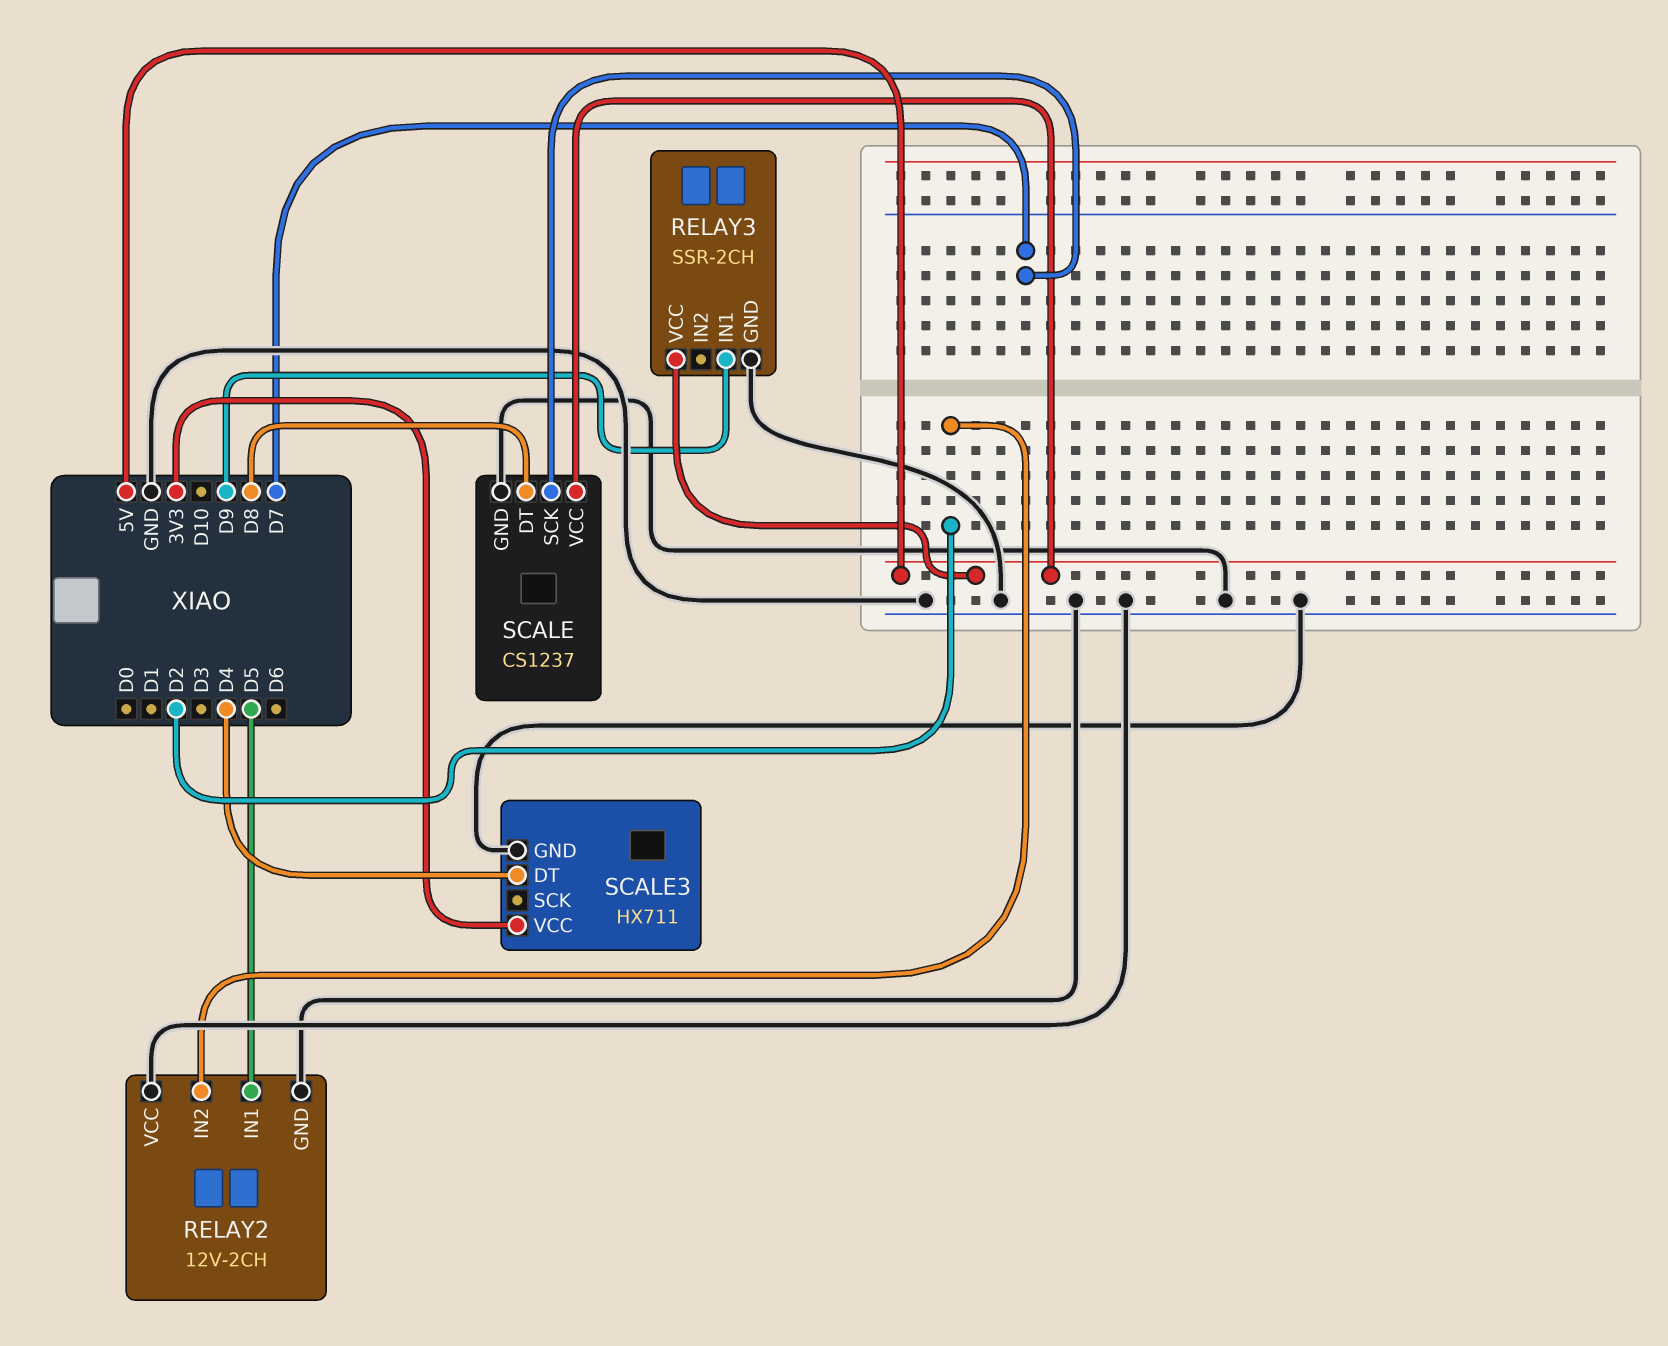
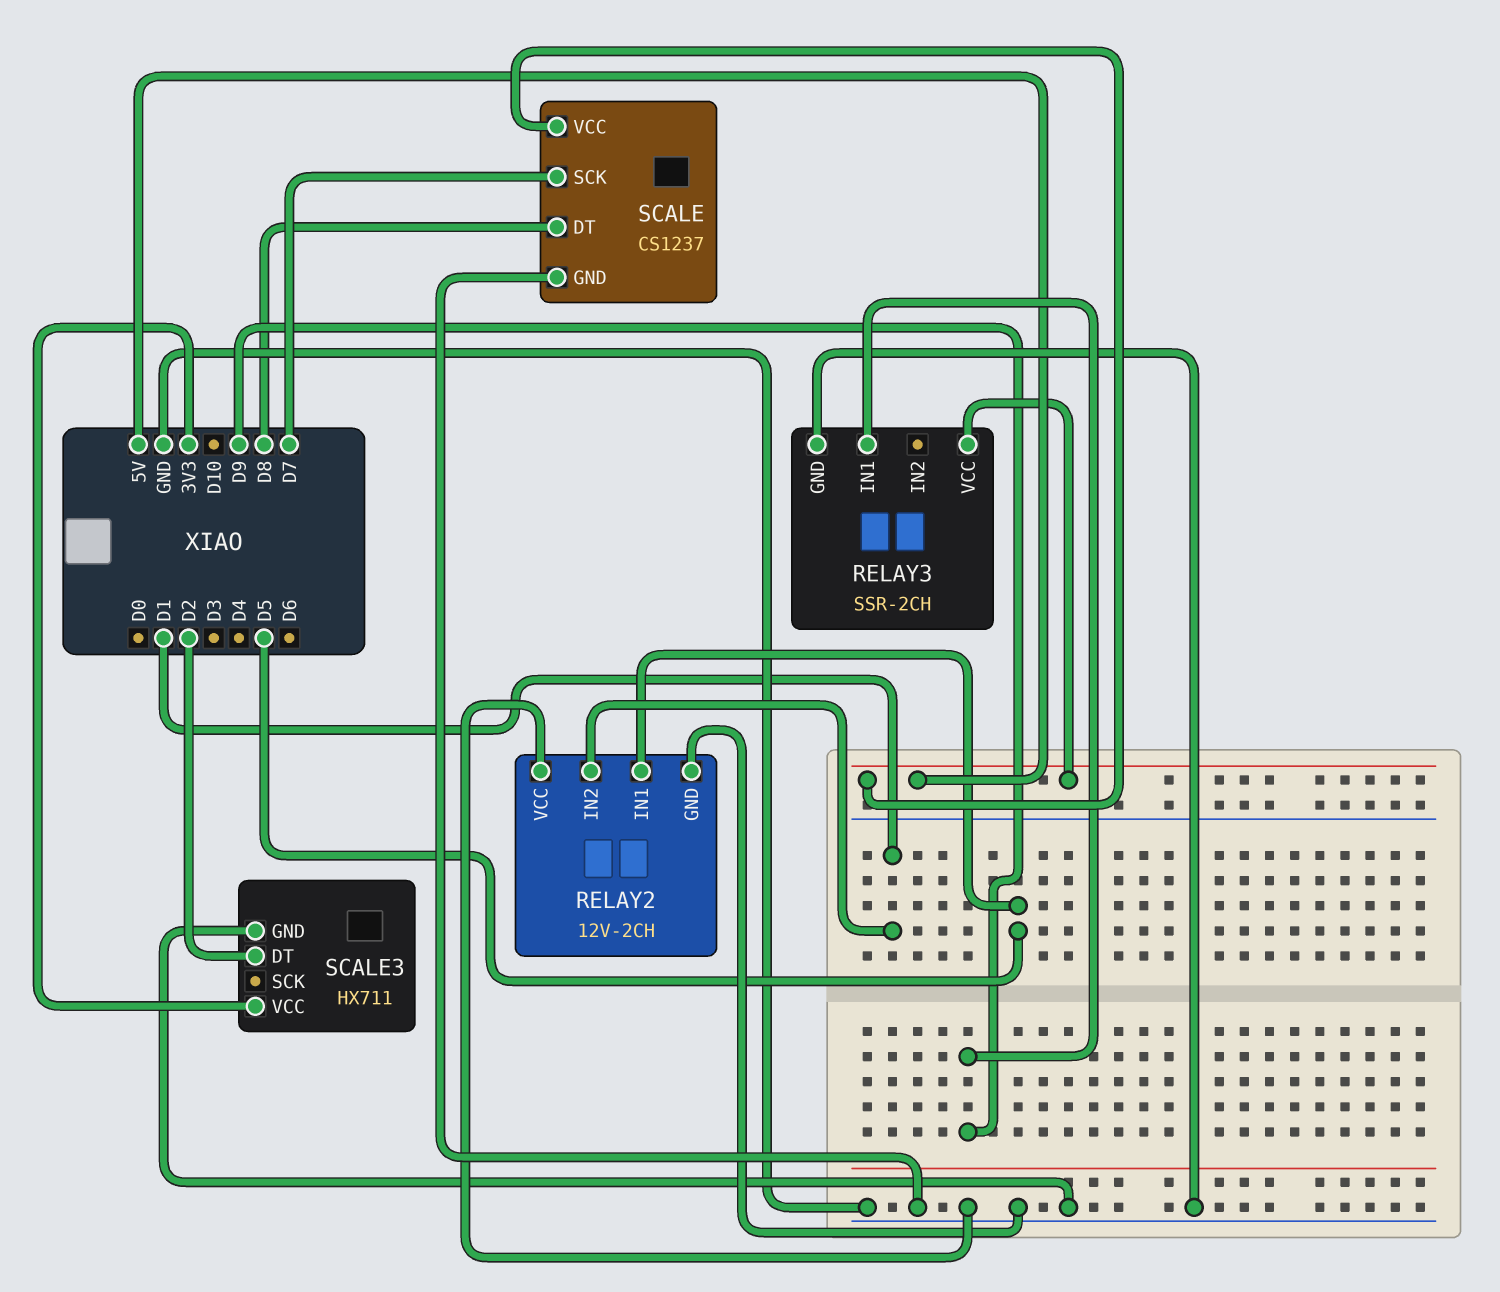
RELAY2 pin IN2: D2 -> D1
SCALE3 pin DT: D4 -> D2

